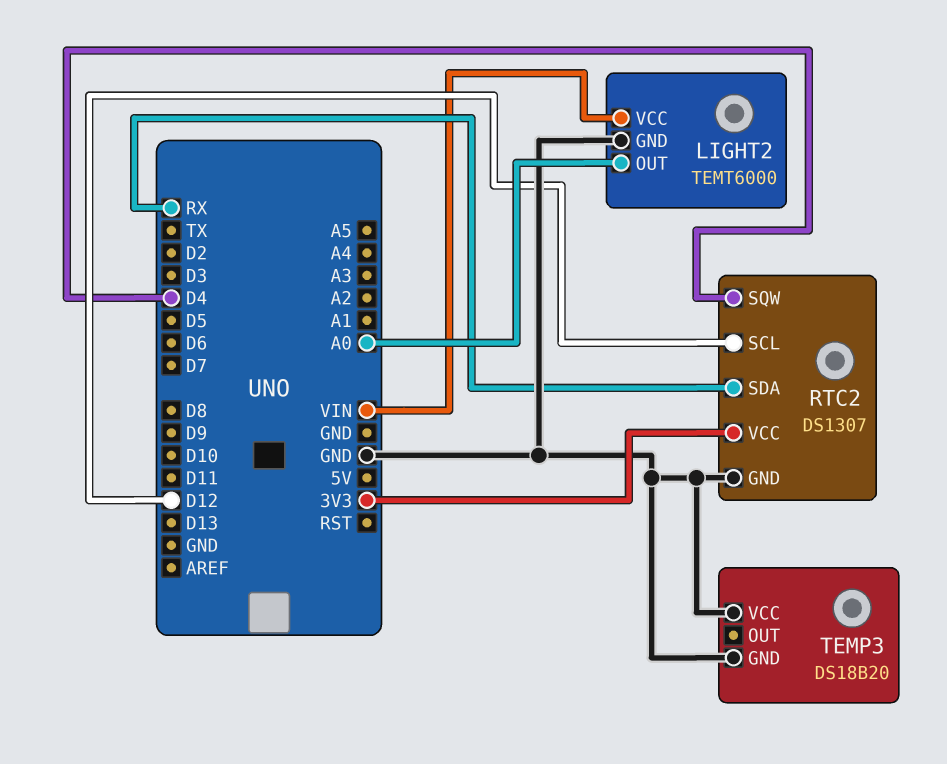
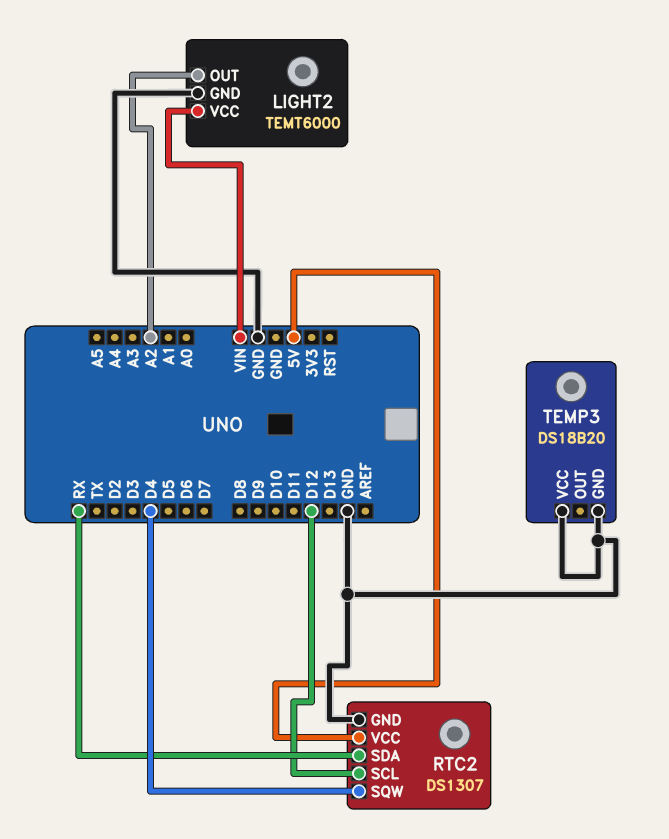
LIGHT2 pin OUT: A0 -> A2
RTC2 pin VCC: 3V3 -> 5V

